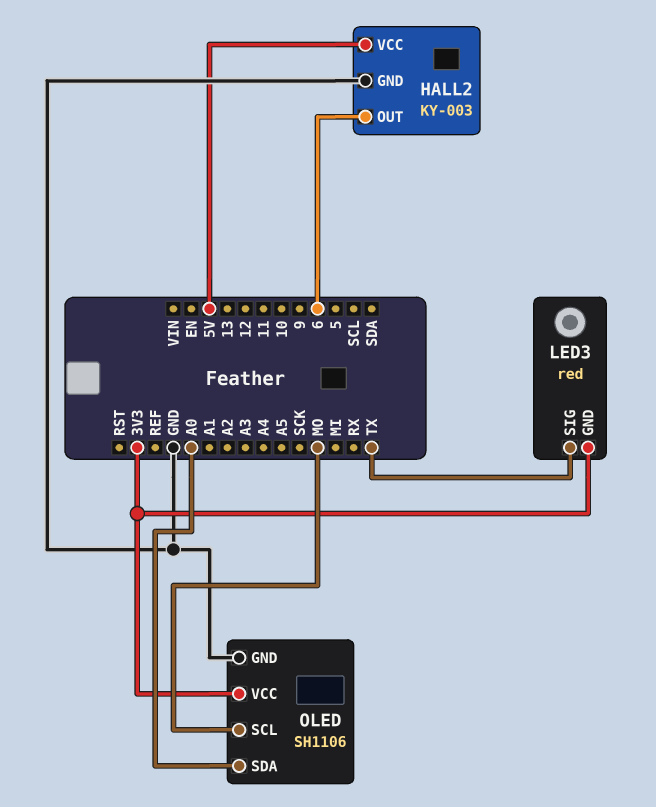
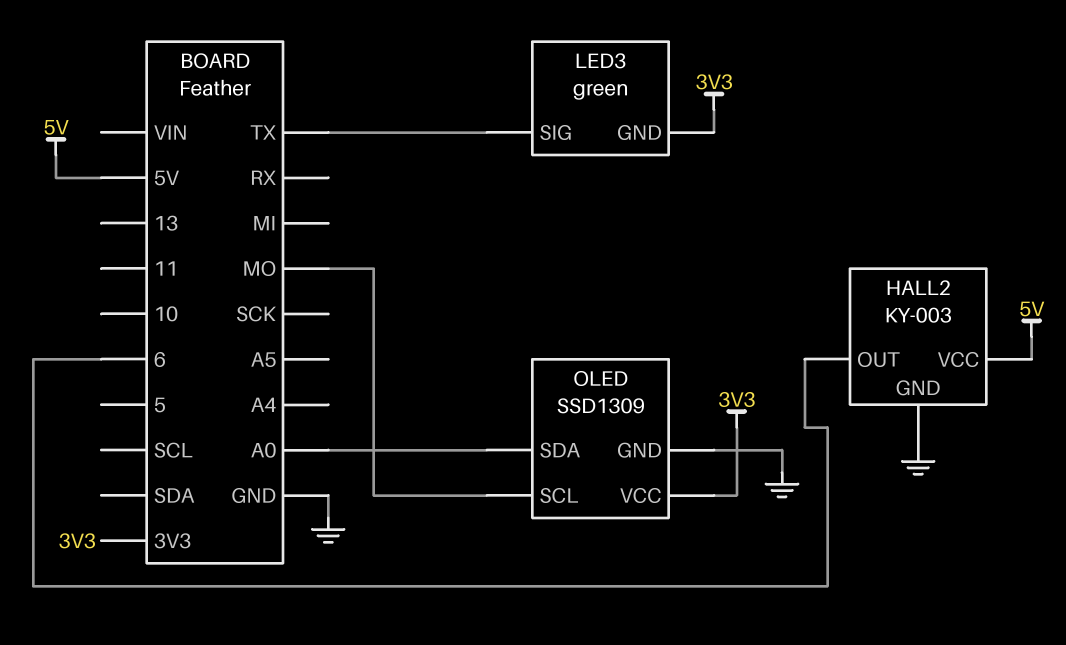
LED3: red -> green
OLED: SH1106 -> SSD1309

